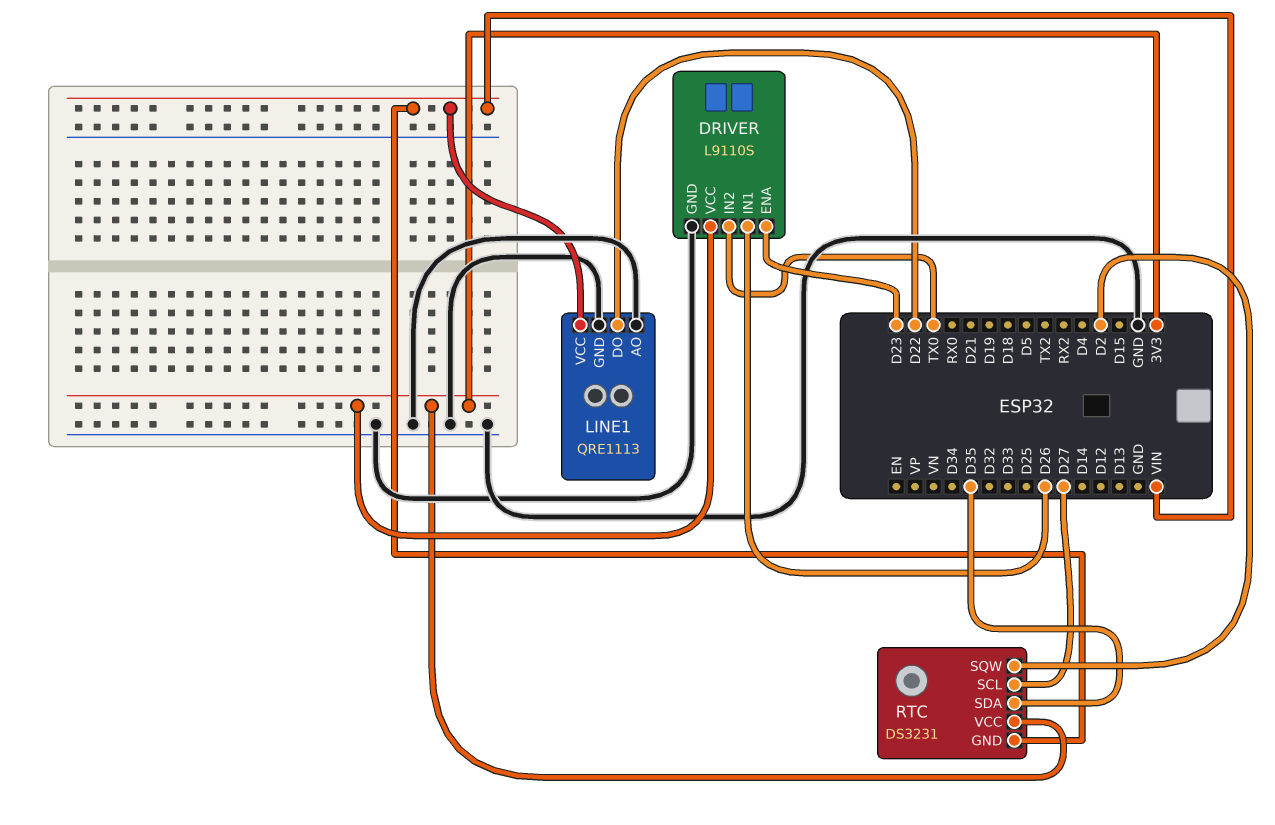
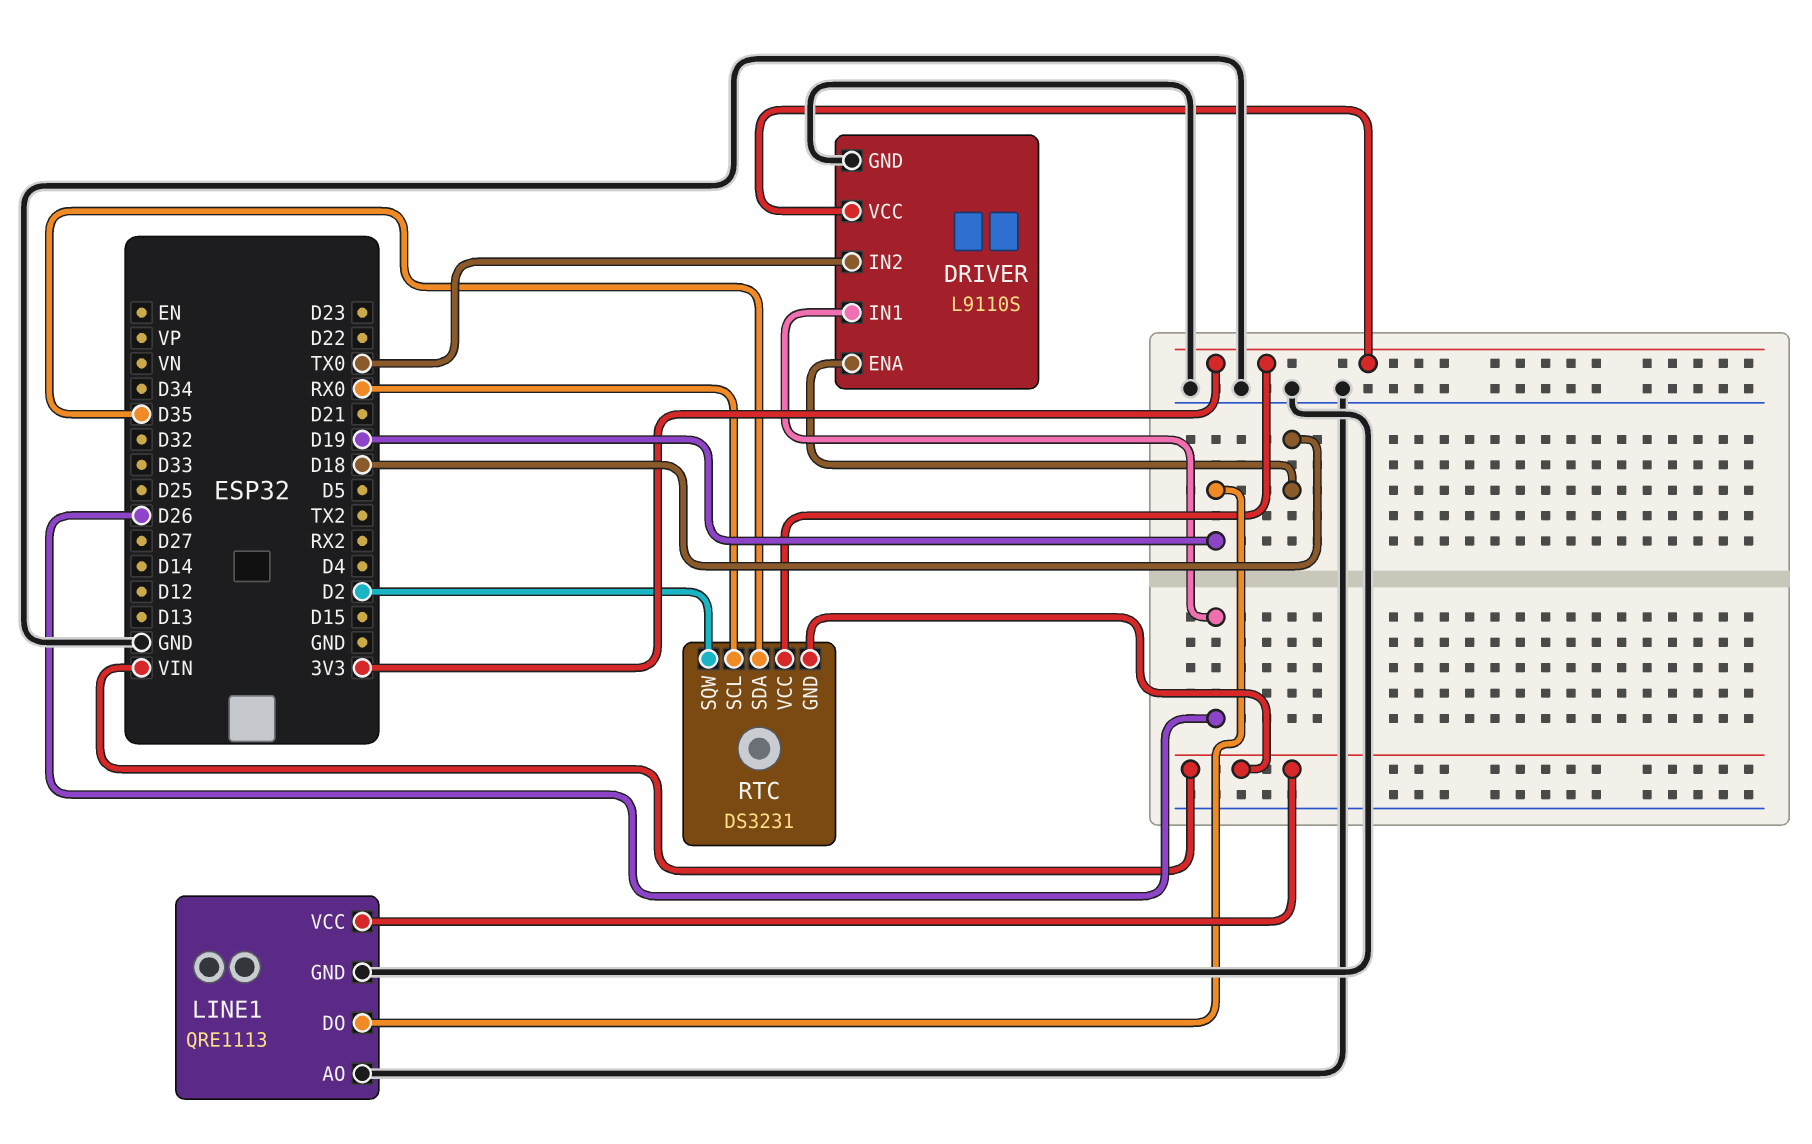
DRIVER pin ENA: D23 -> D18
LINE1 pin DO: D22 -> D19
RTC pin SCL: D27 -> RX0

